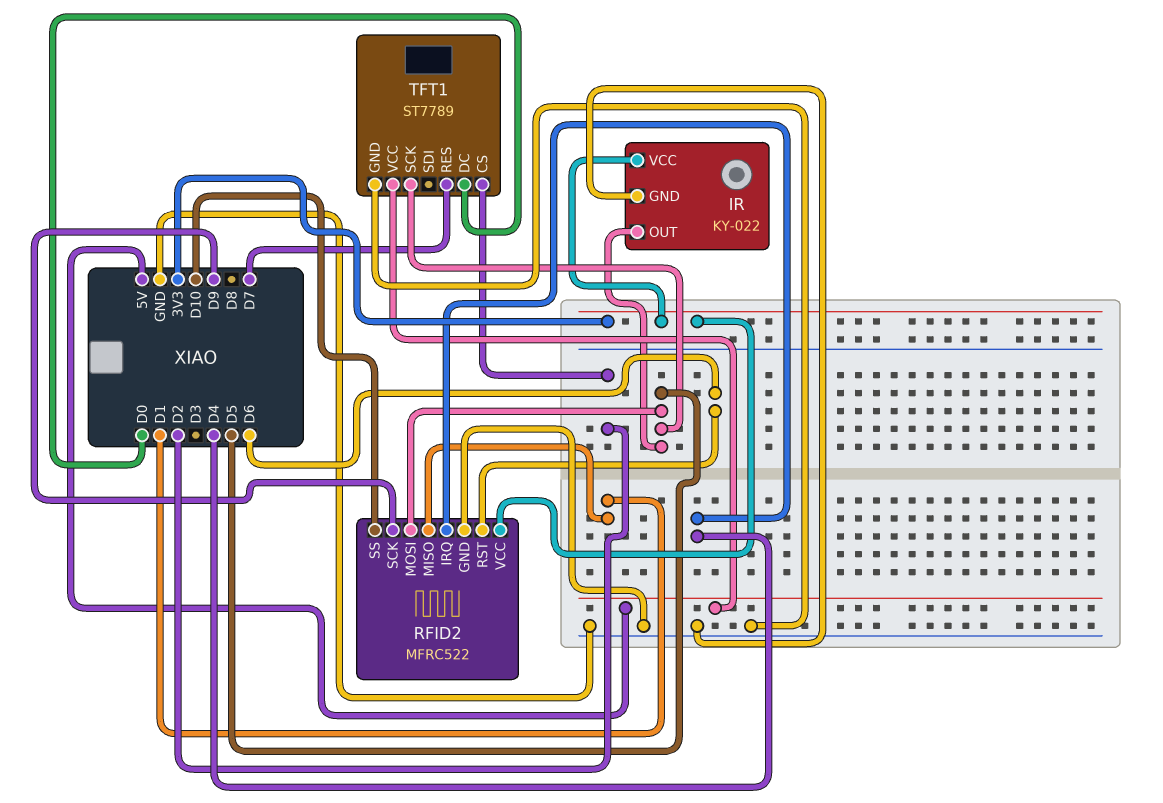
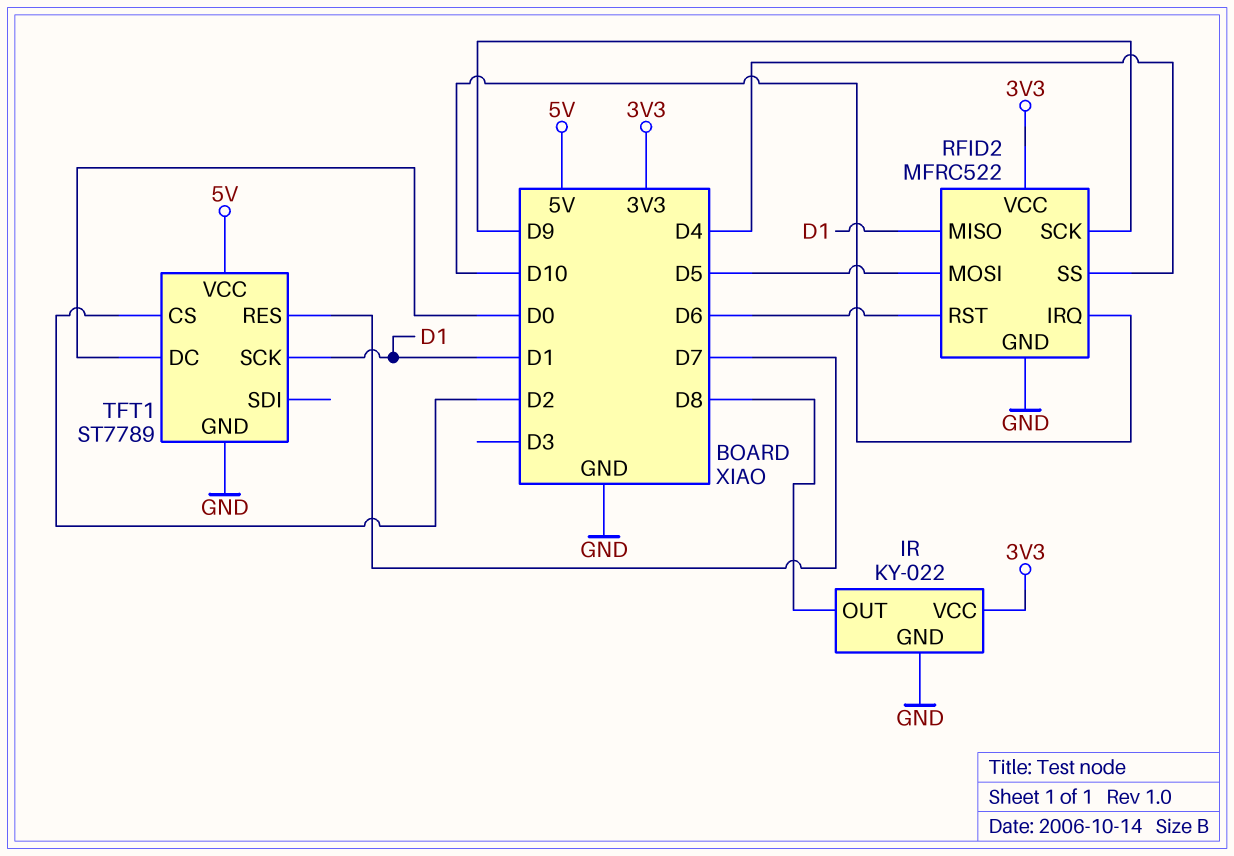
IR pin OUT: D5 -> D8
RFID2 pin IRQ: D4 -> D10
RFID2 pin SS: D10 -> D4
TFT1 pin SCK: D5 -> D1

